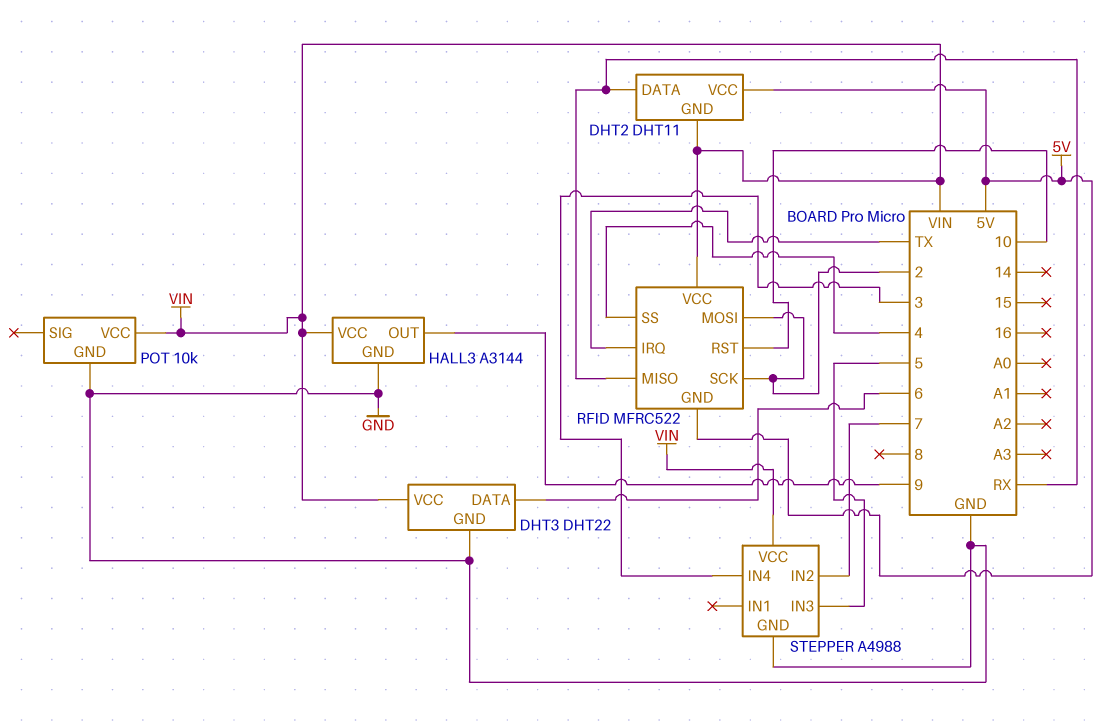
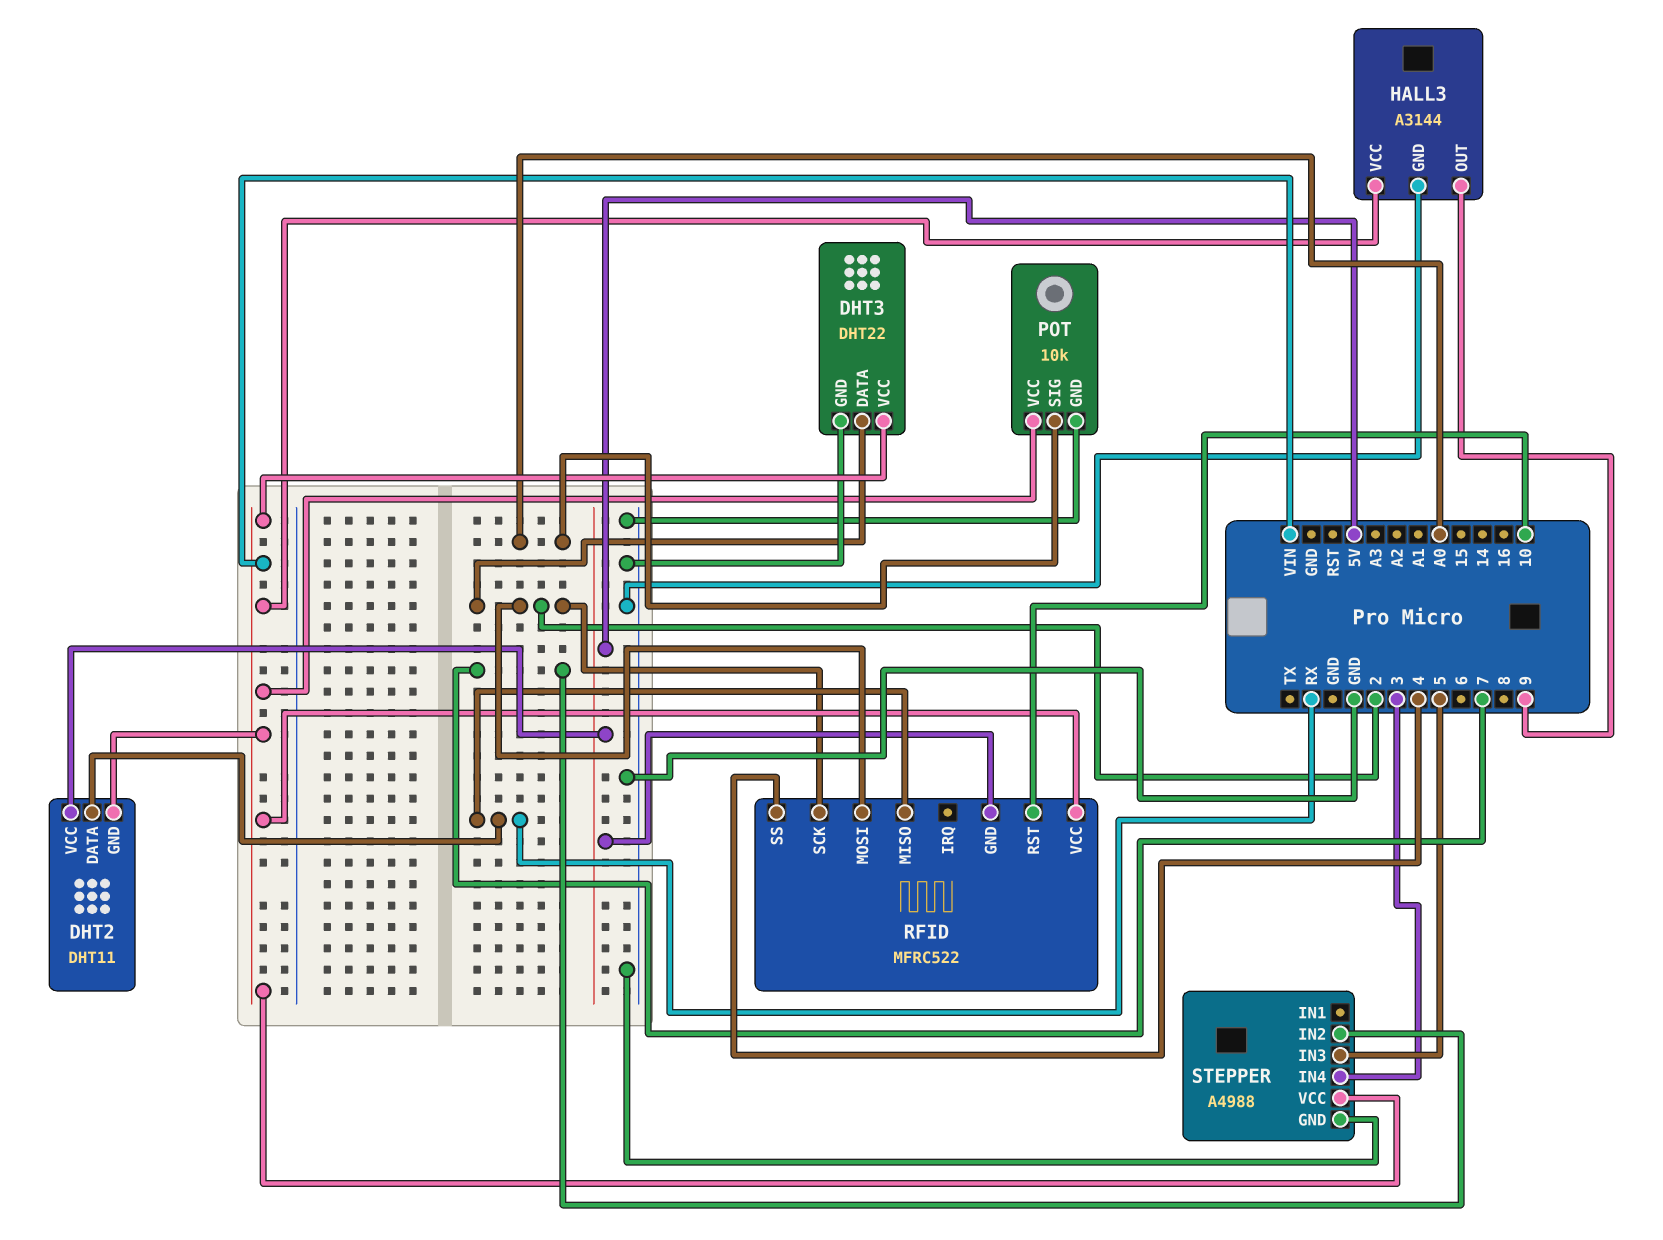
DHT3 pin DATA: 6 -> 2
POT pin SIG: none -> A0
RFID pin IRQ: TX -> none

